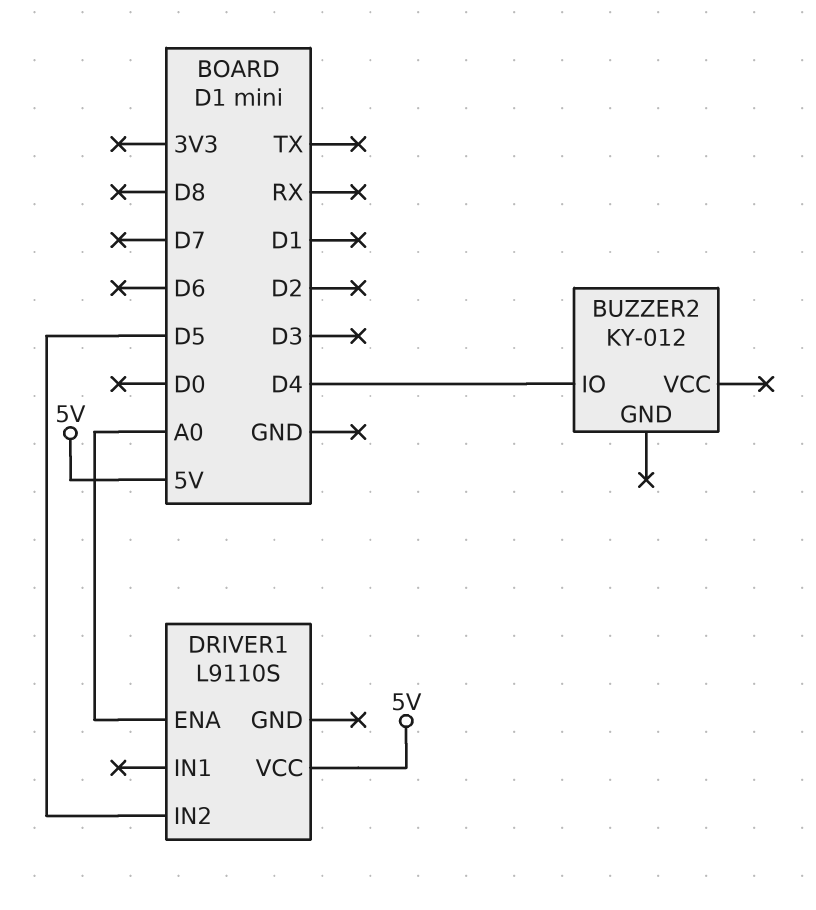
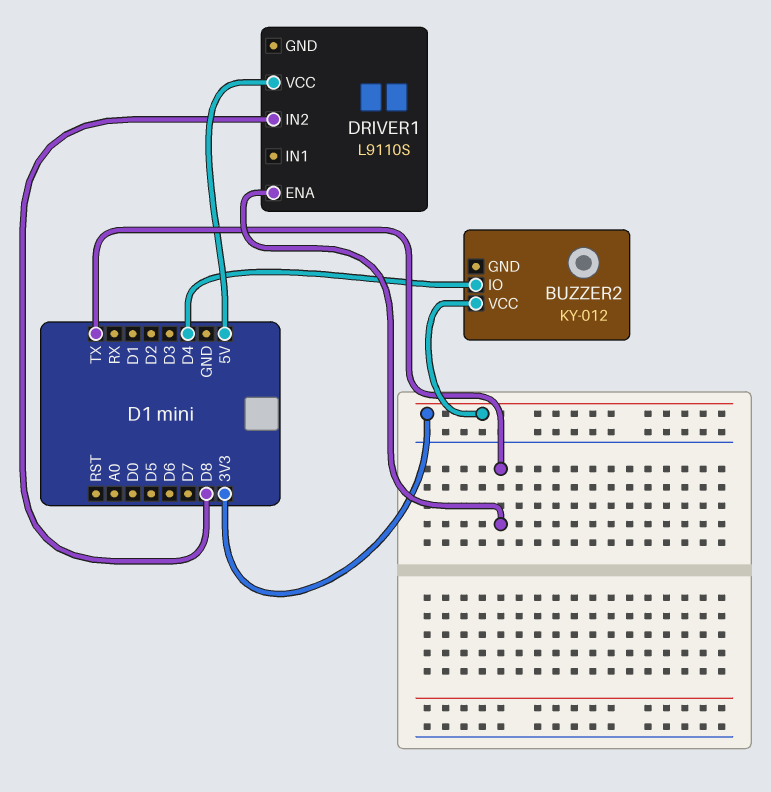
BUZZER2 pin VCC: none -> 3V3
DRIVER1 pin ENA: A0 -> TX
DRIVER1 pin IN2: D5 -> D8

